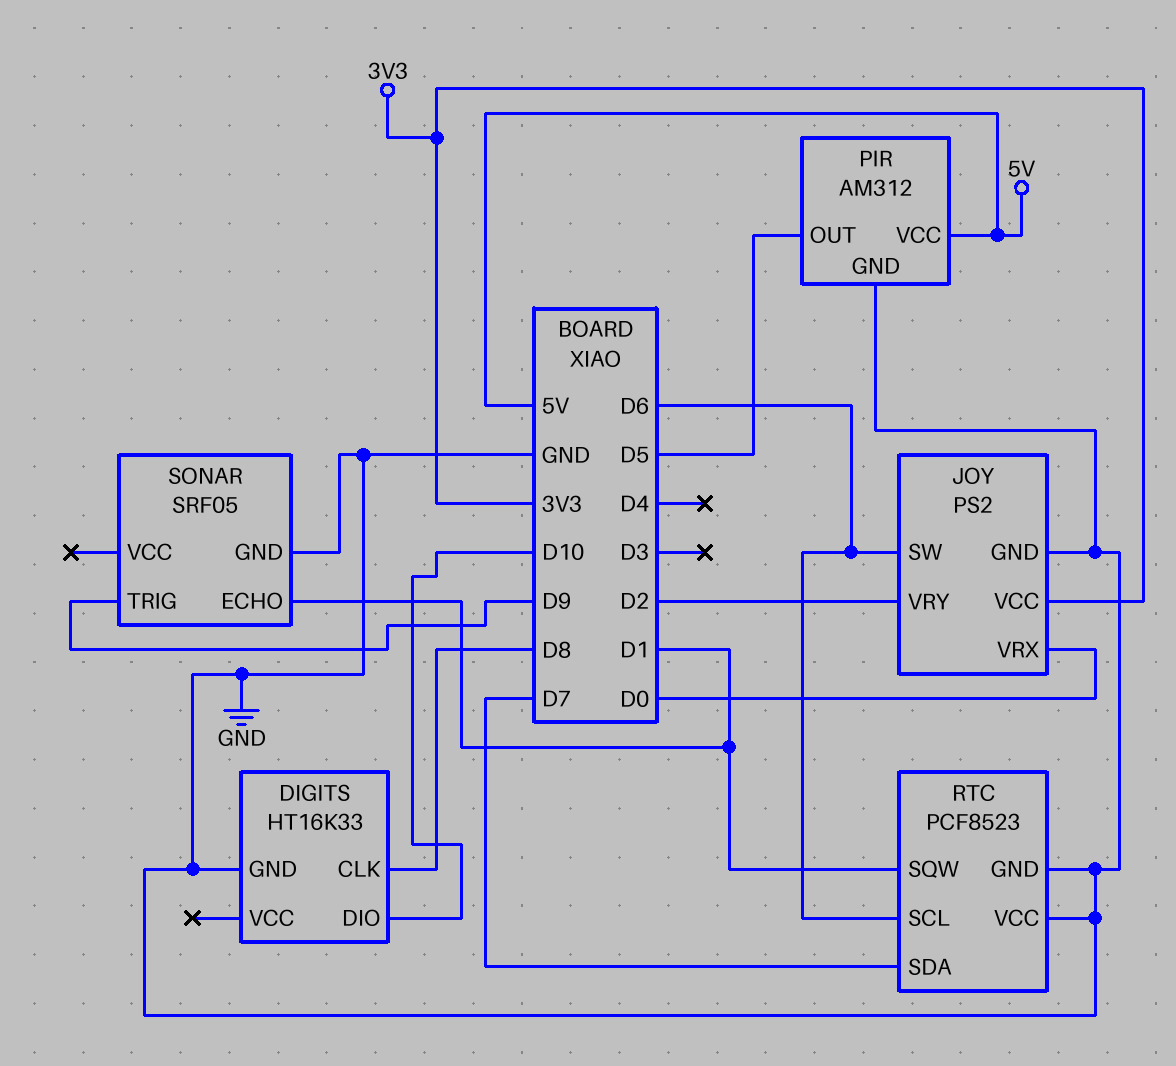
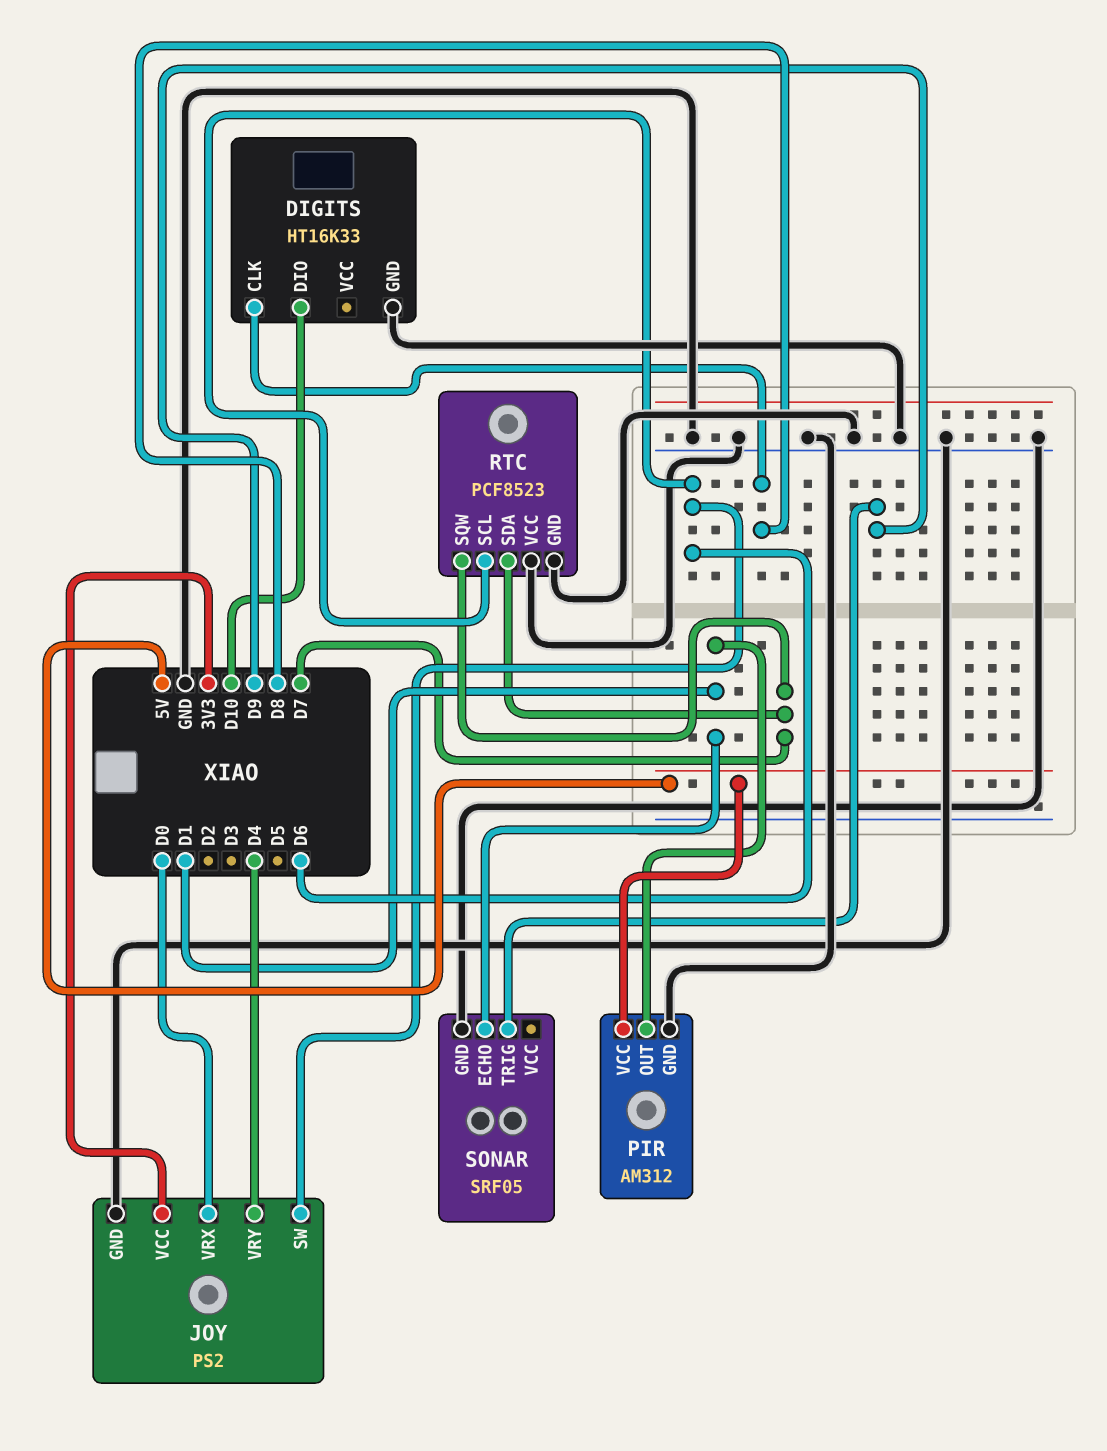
JOY pin VRY: D2 -> D4
PIR pin OUT: D5 -> D1
RTC pin SQW: D1 -> D7

